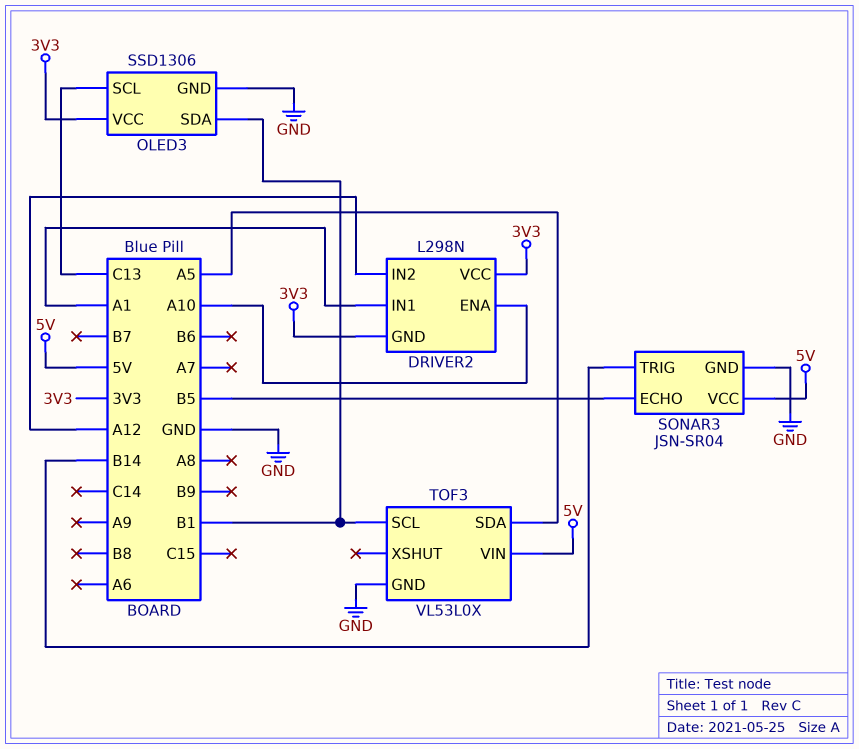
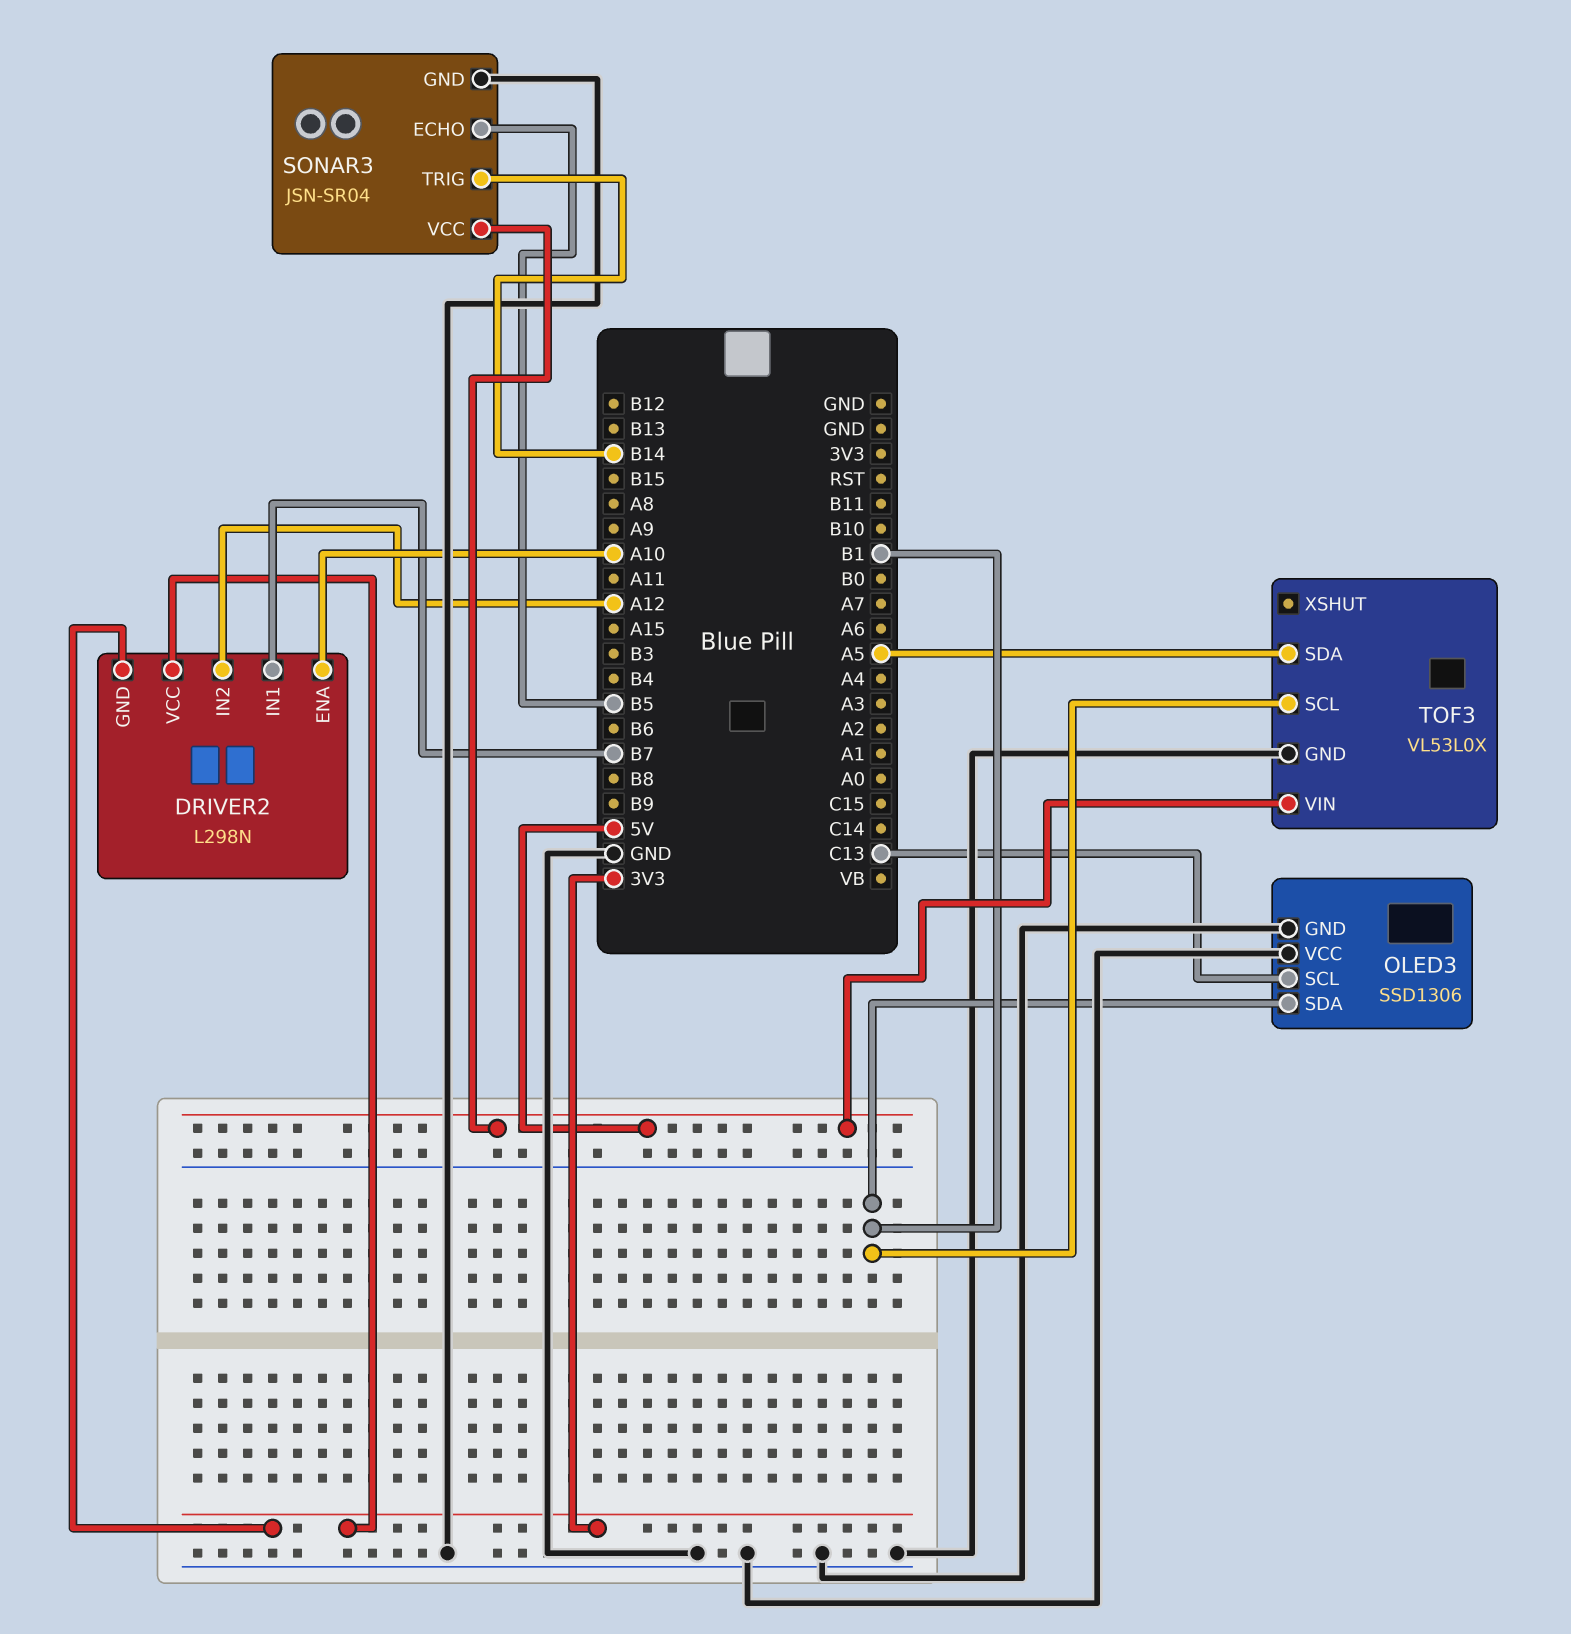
DRIVER2 pin IN1: A1 -> B7
OLED3 pin VCC: 3V3 -> GND

